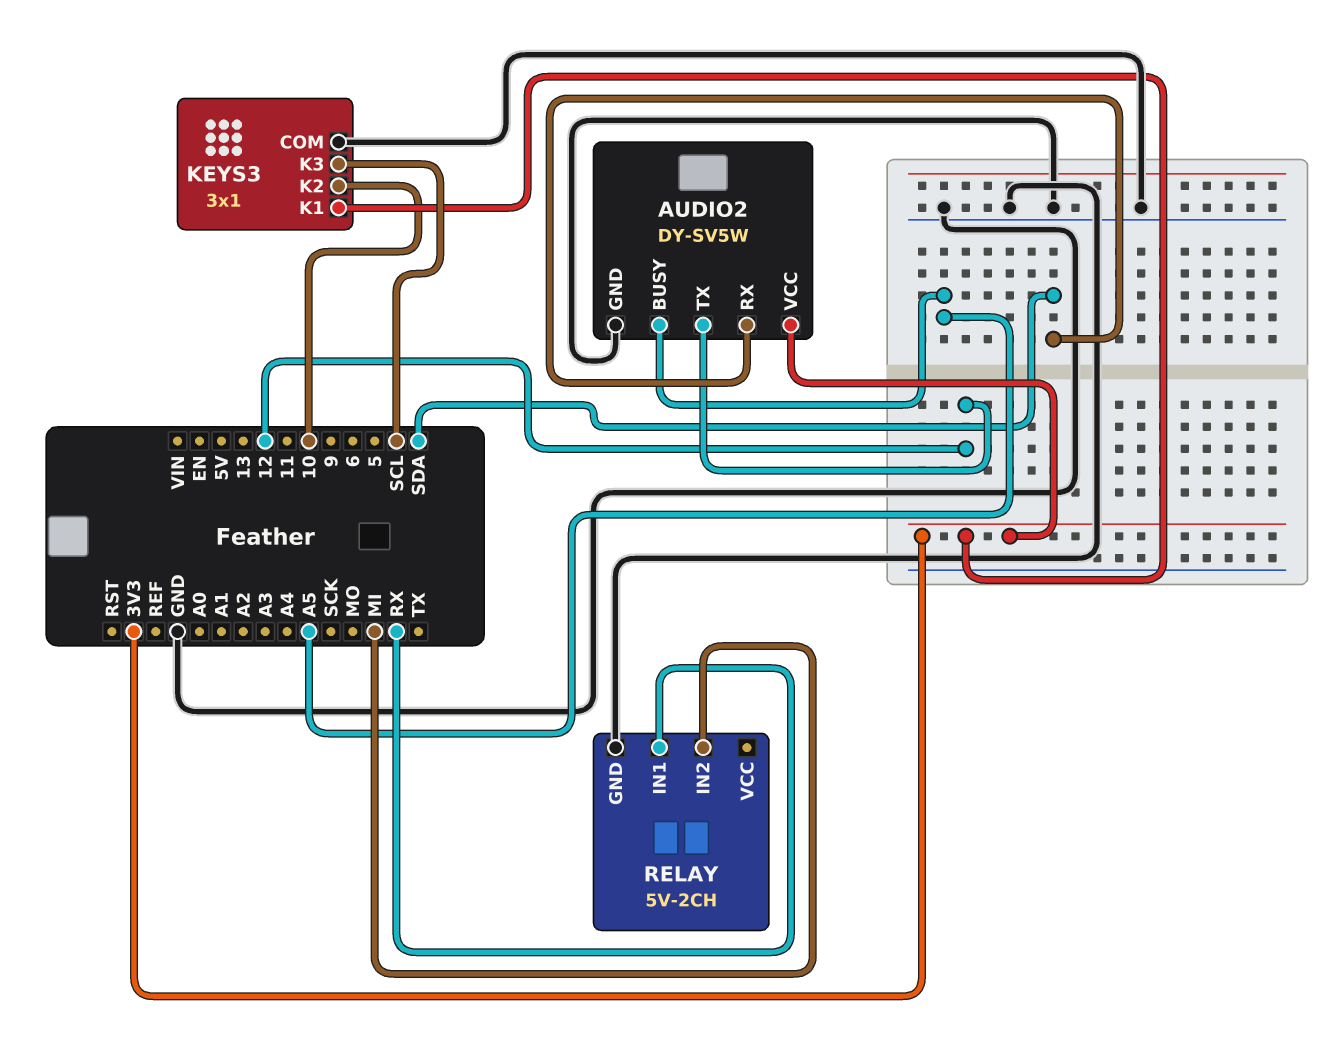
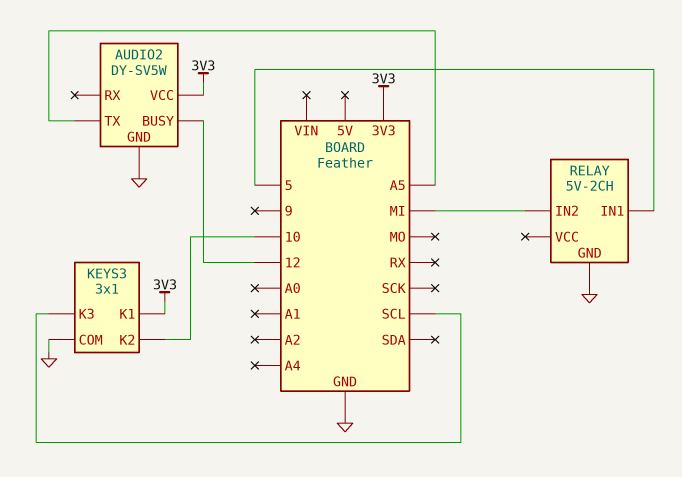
AUDIO2 pin BUSY: A5 -> 12
AUDIO2 pin RX: SDA -> none
AUDIO2 pin TX: 12 -> A5
RELAY pin IN1: RX -> 5

